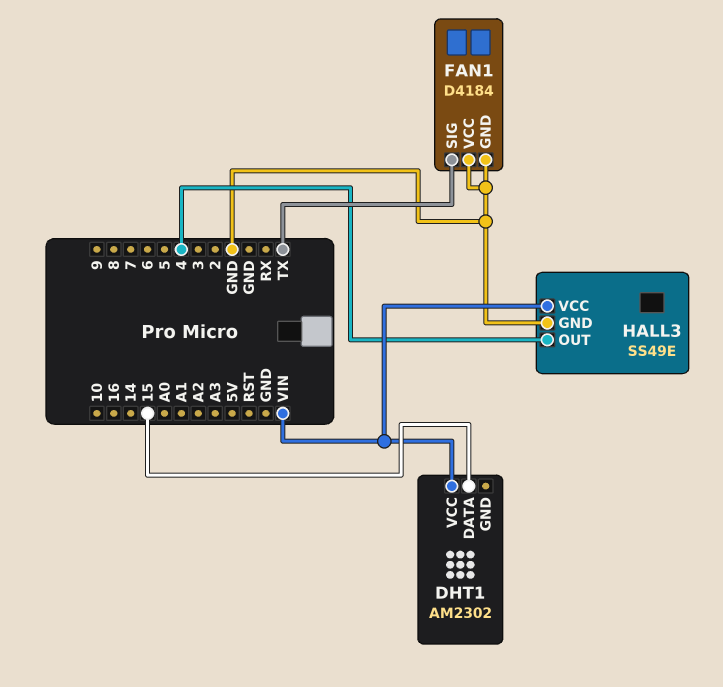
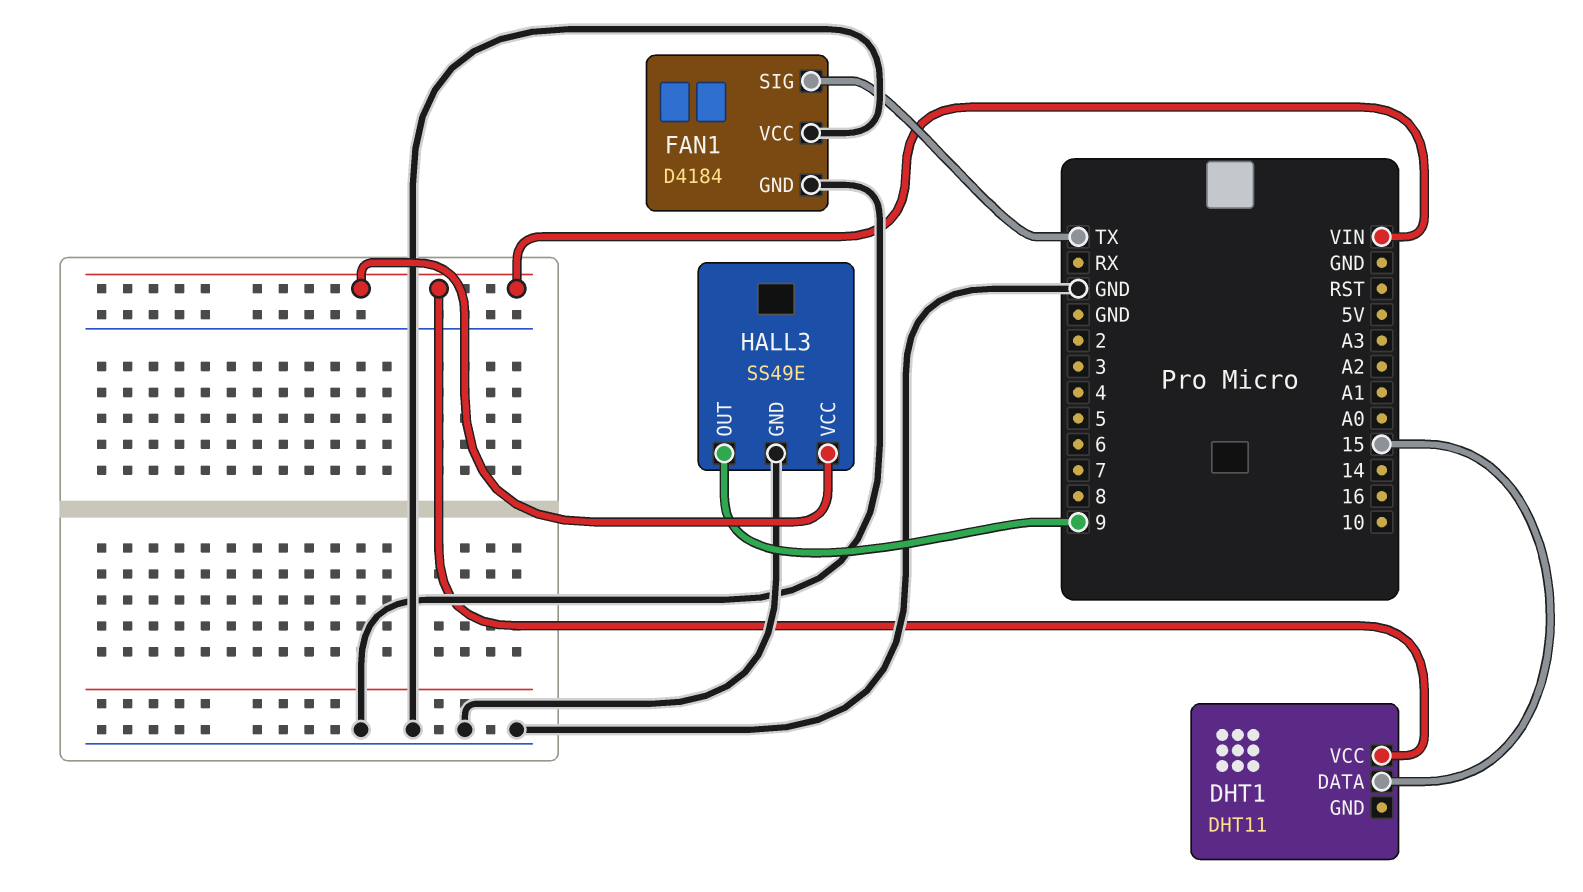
DHT1: AM2302 -> DHT11
HALL3 pin OUT: 4 -> 9

